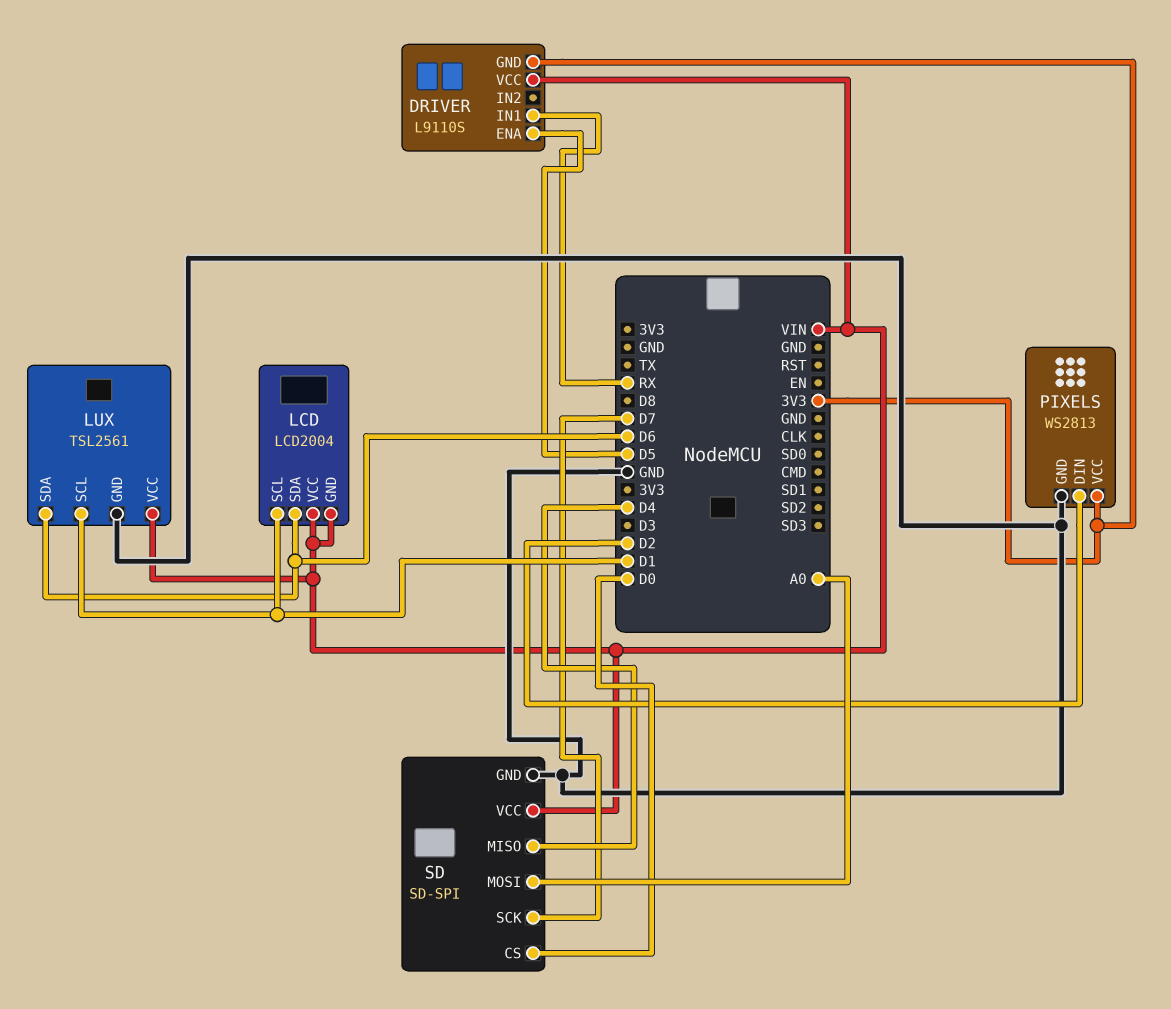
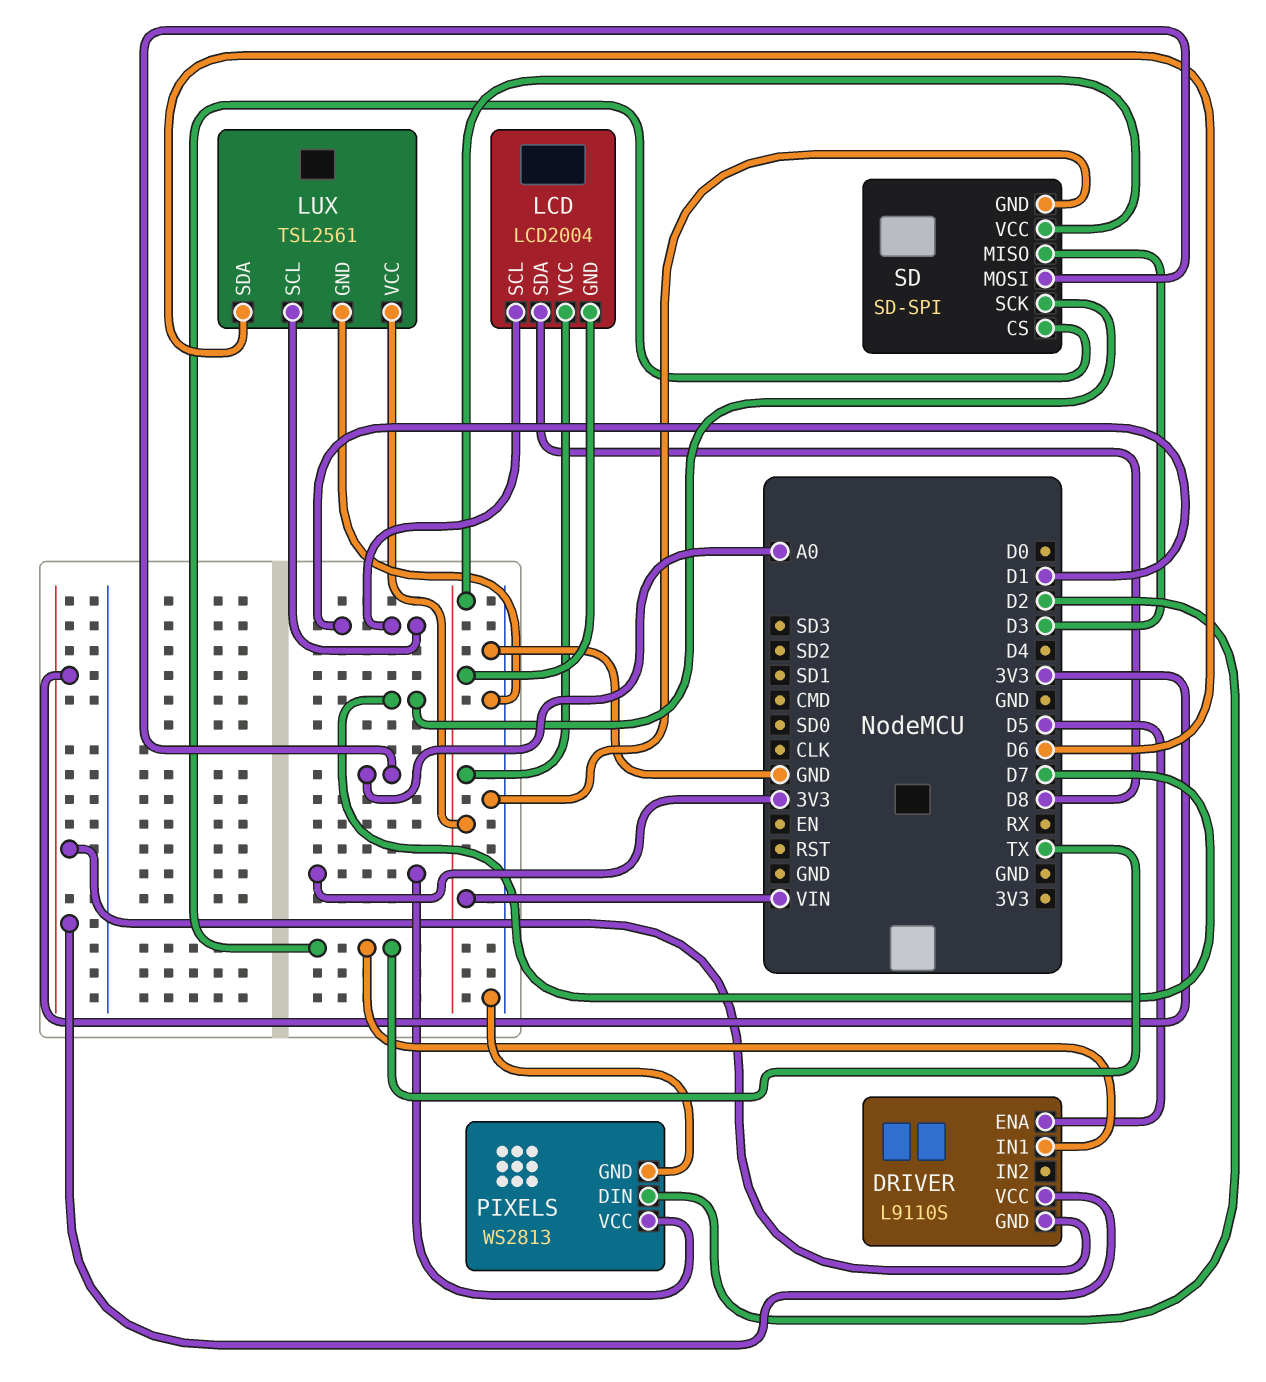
DRIVER pin IN1: RX -> TX
DRIVER pin VCC: VIN -> 3V3
LCD pin SDA: D6 -> D8
SD pin CS: D0 -> TX
SD pin MISO: D4 -> D3

